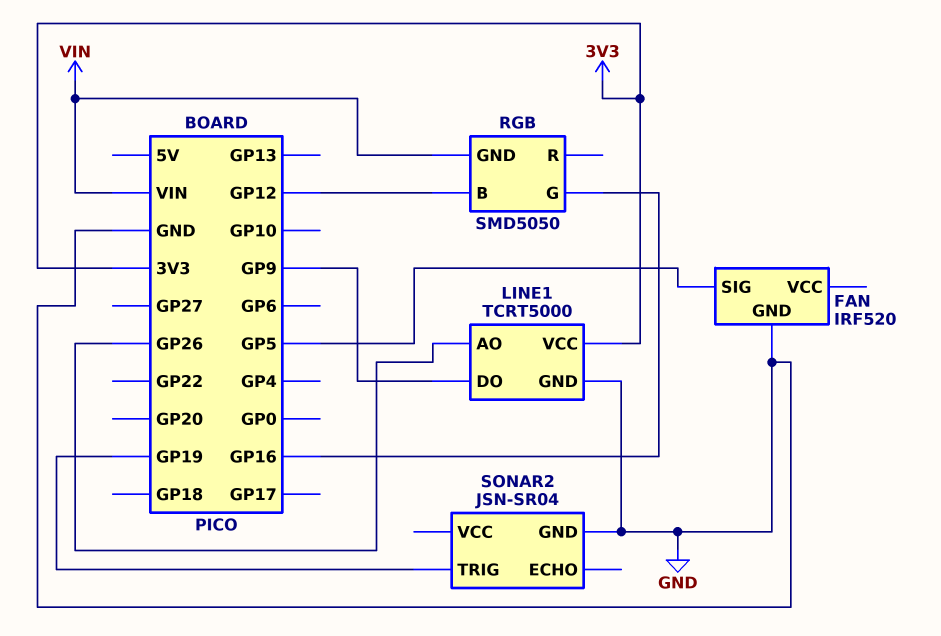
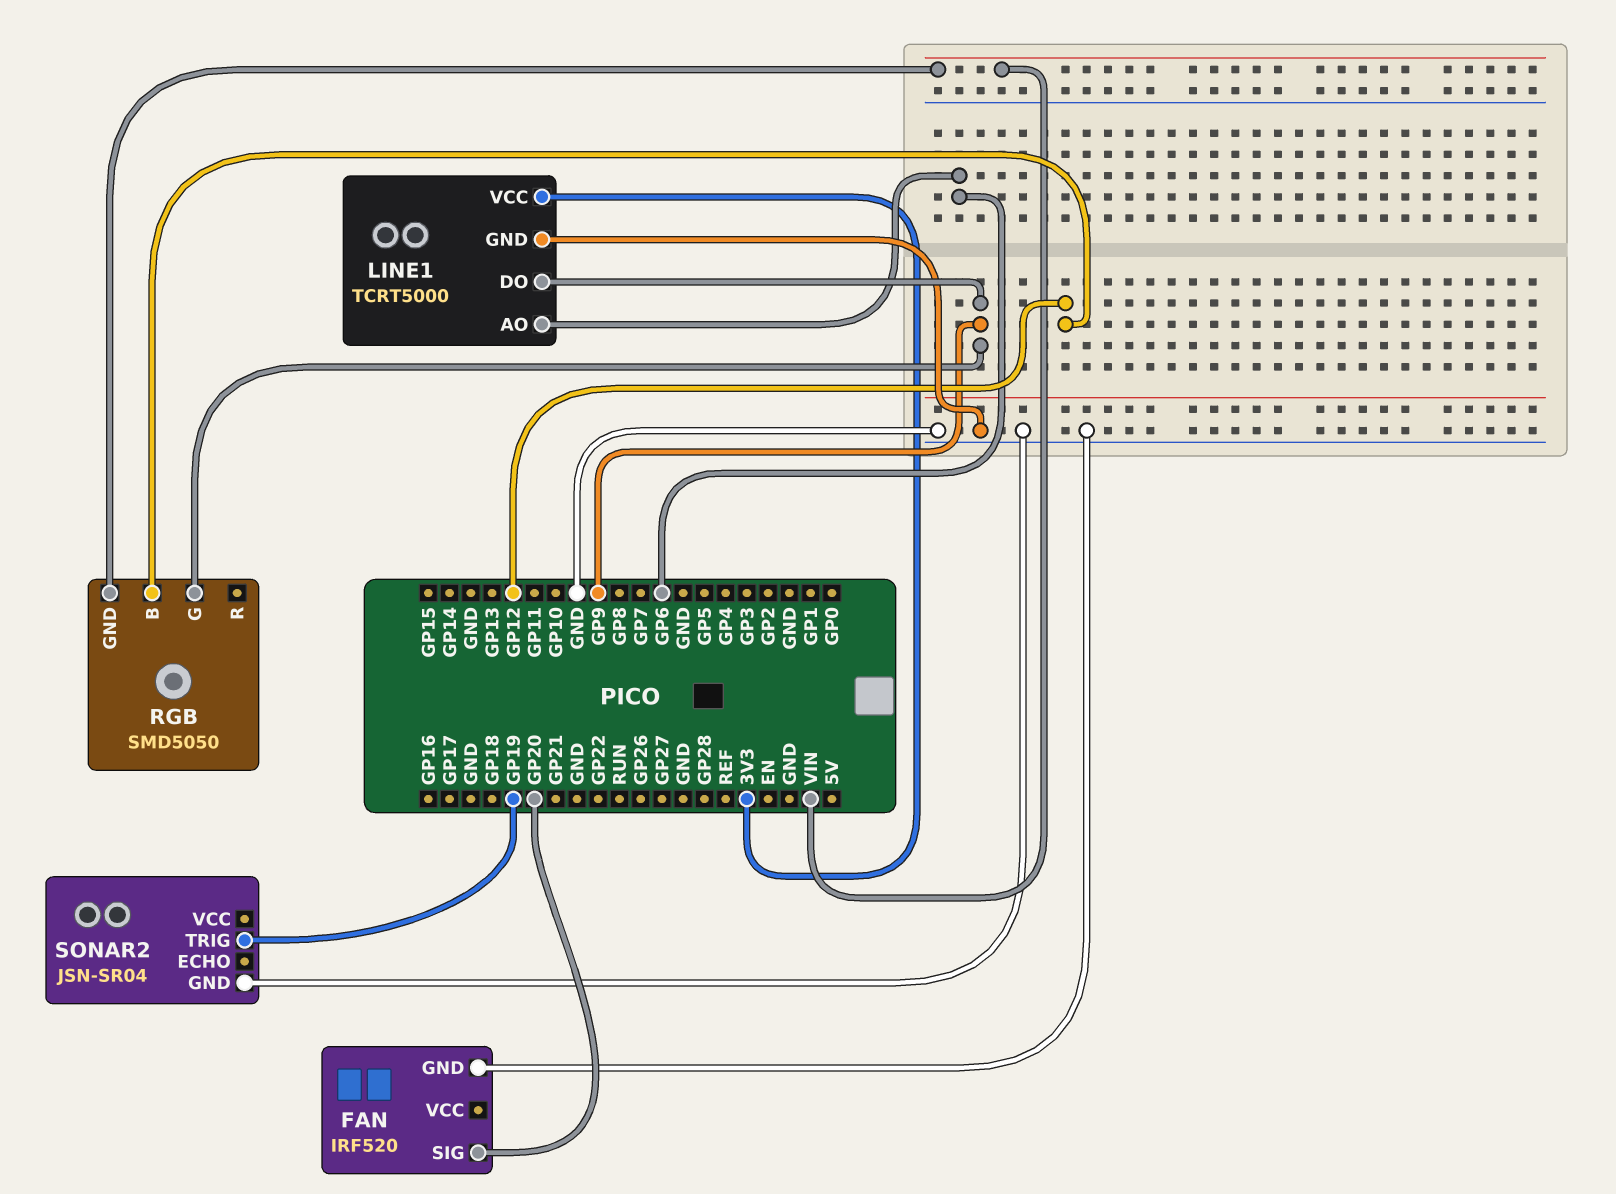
FAN pin SIG: GP5 -> GP20
LINE1 pin AO: GP26 -> GP6
RGB pin G: GP16 -> GP9

